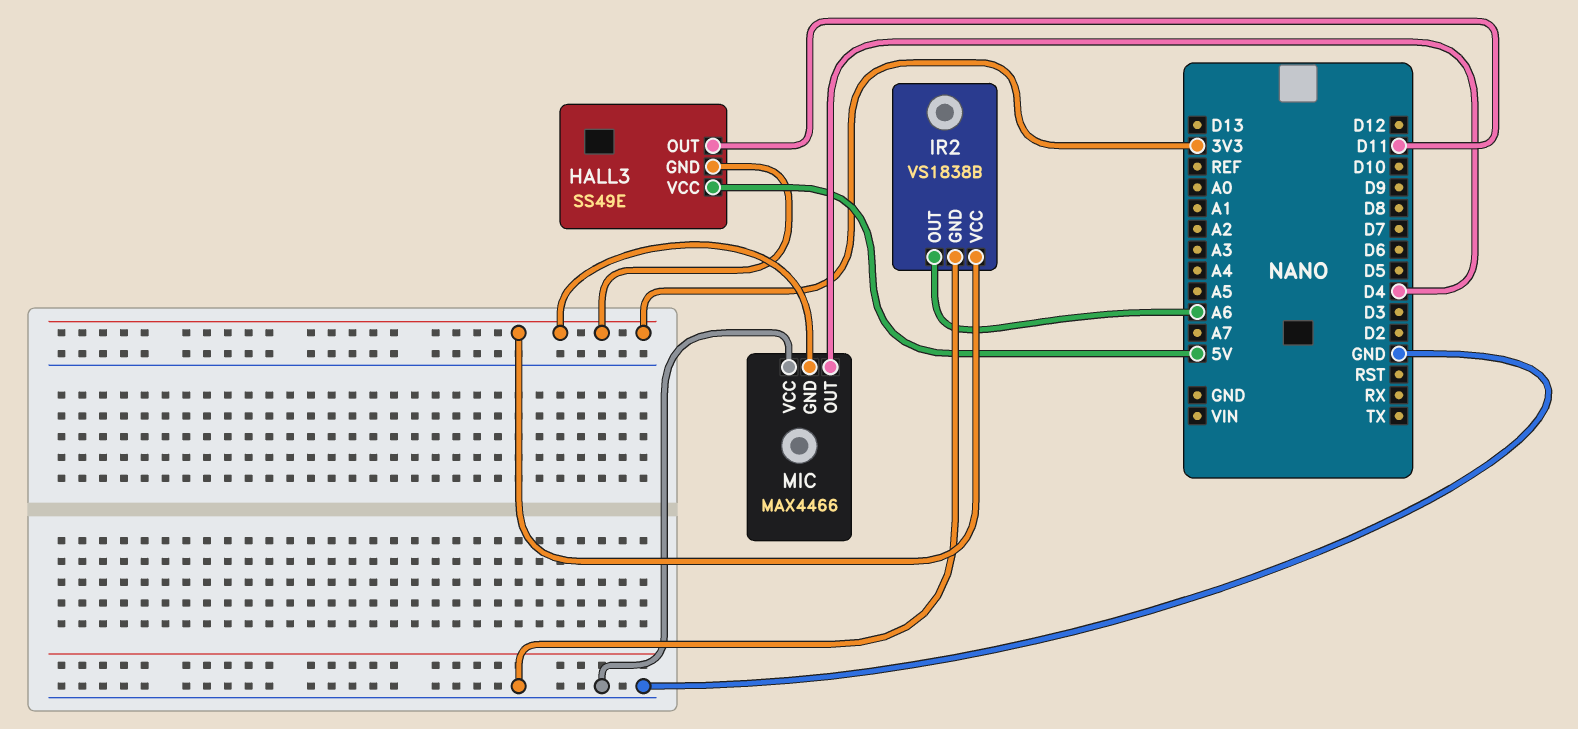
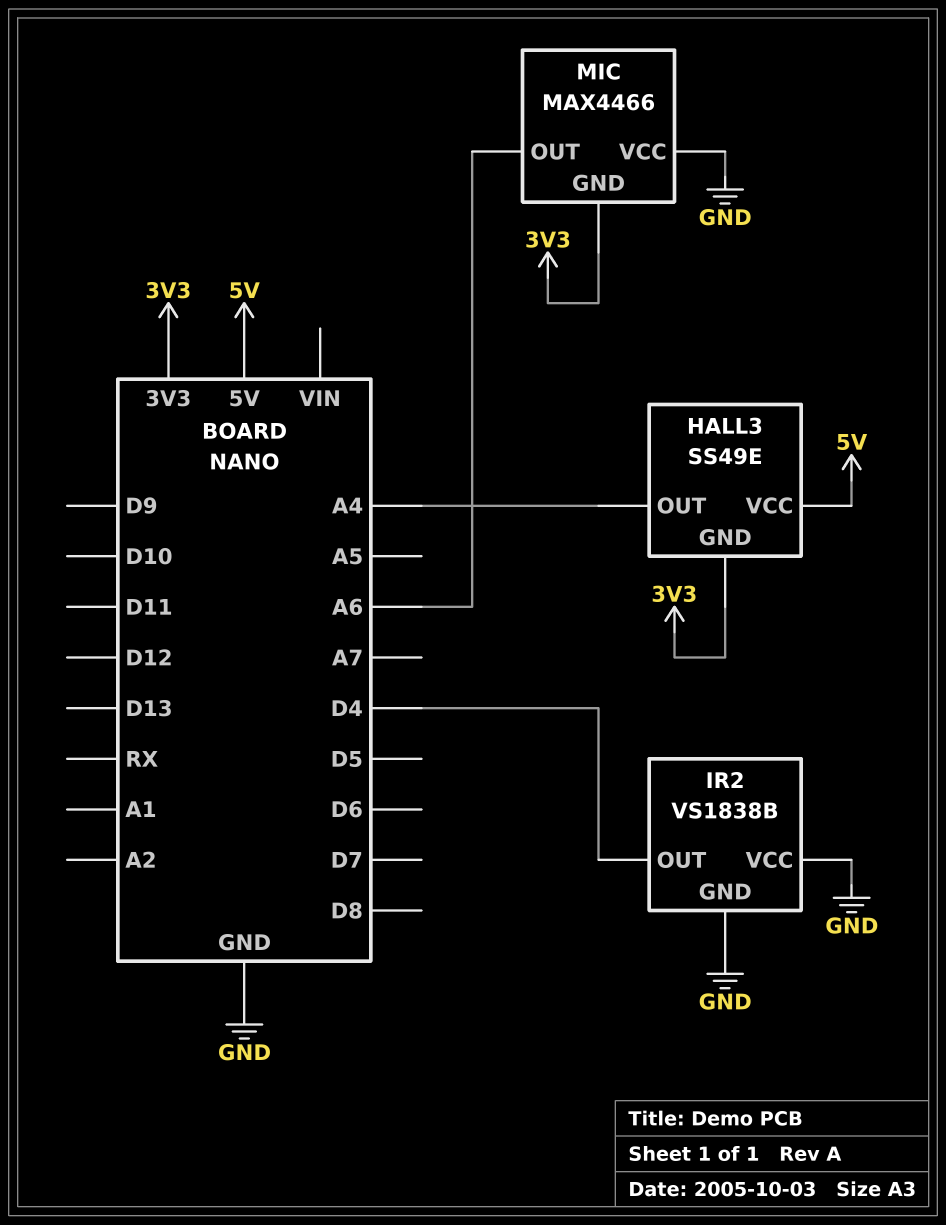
HALL3 pin OUT: D11 -> A4
IR2 pin OUT: A6 -> D4
IR2 pin VCC: 3V3 -> GND
MIC pin OUT: D4 -> A6

